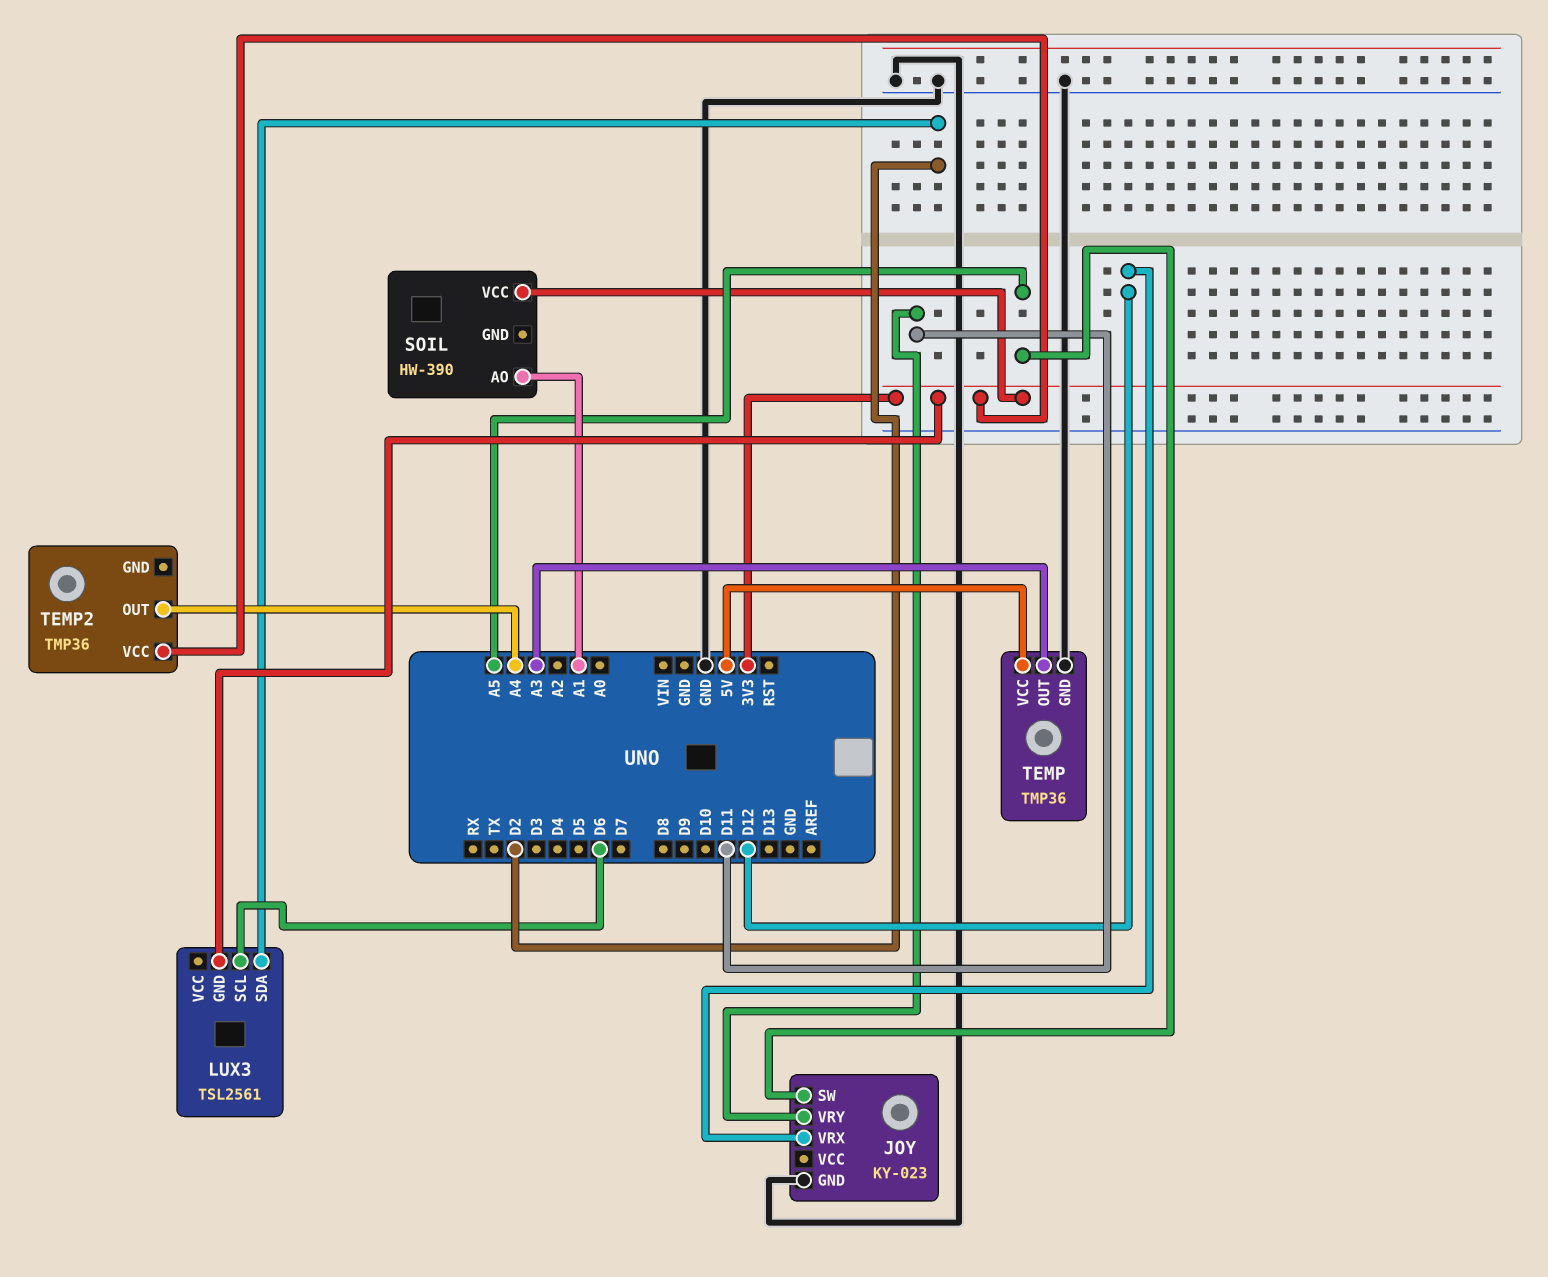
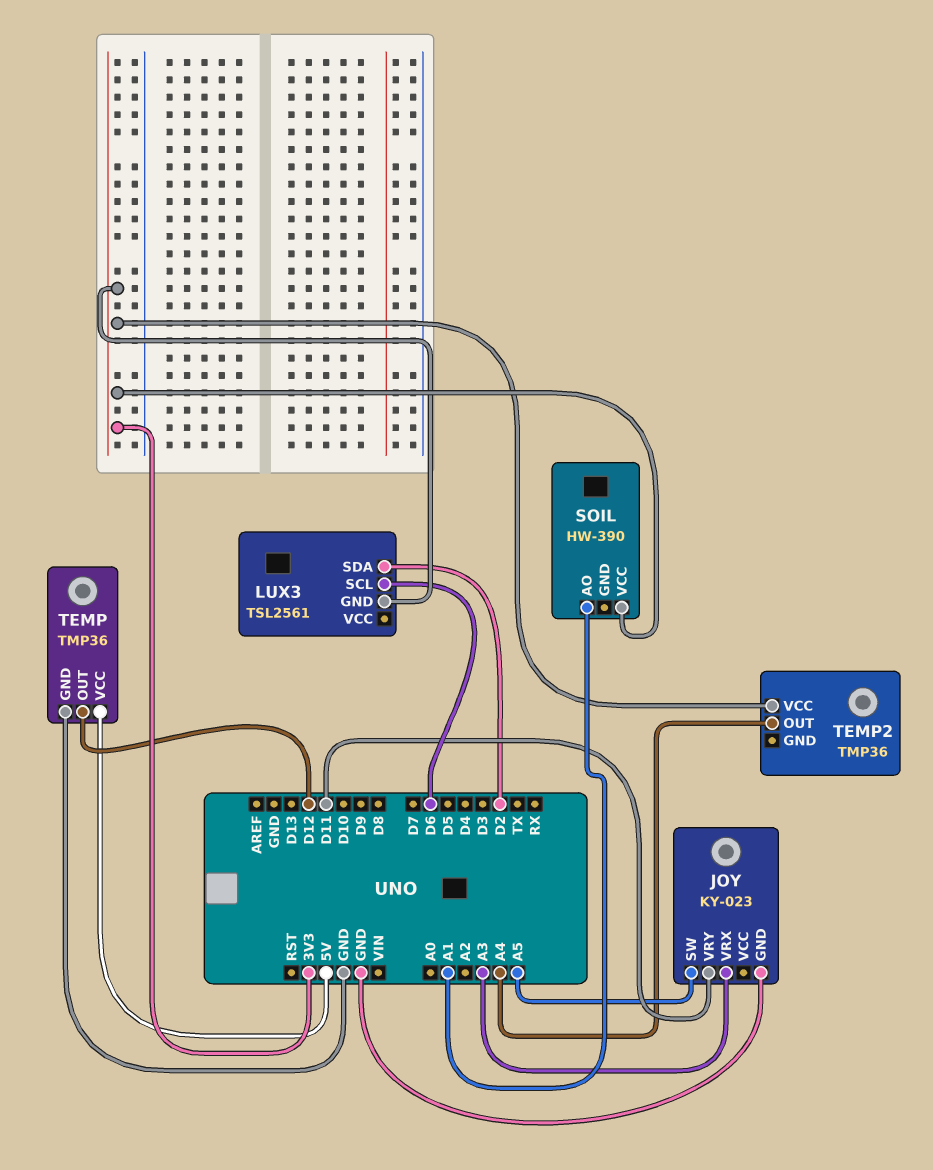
JOY pin VRX: D12 -> A3
TEMP pin OUT: A3 -> D12

